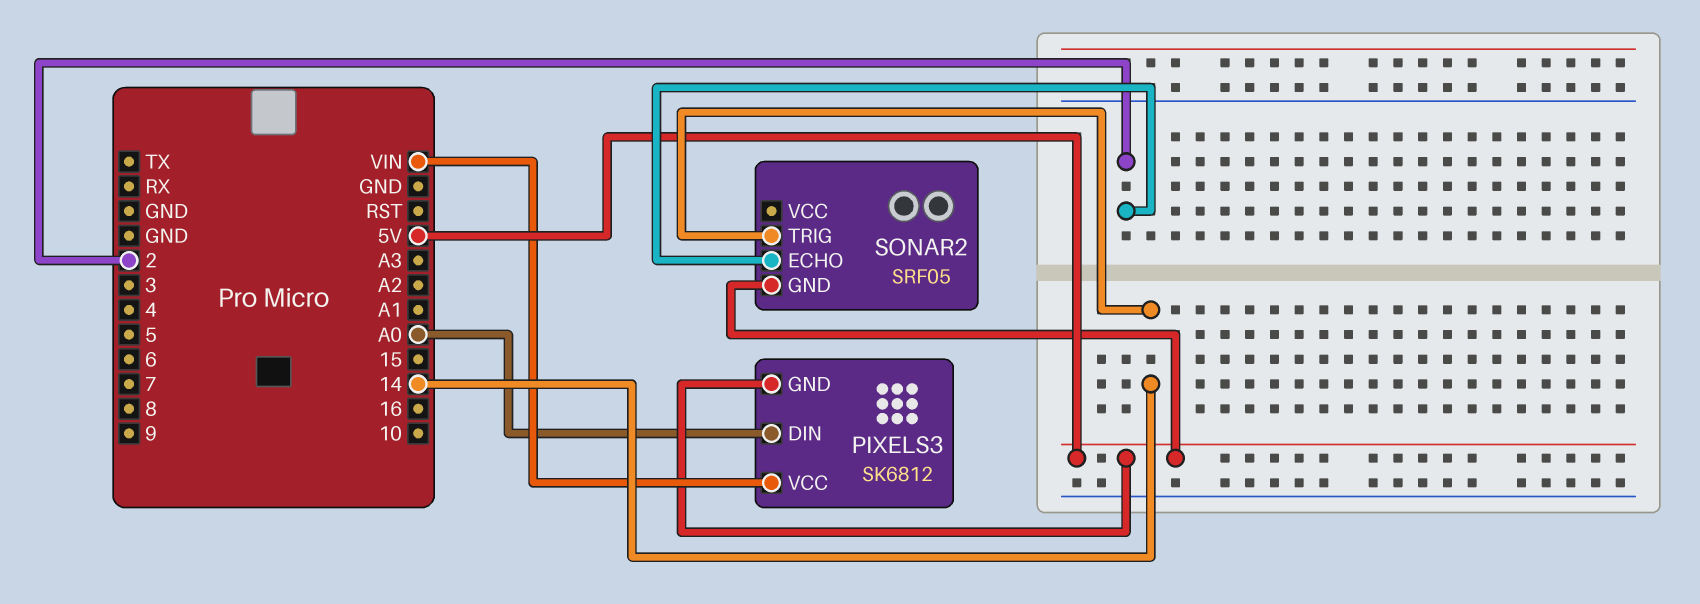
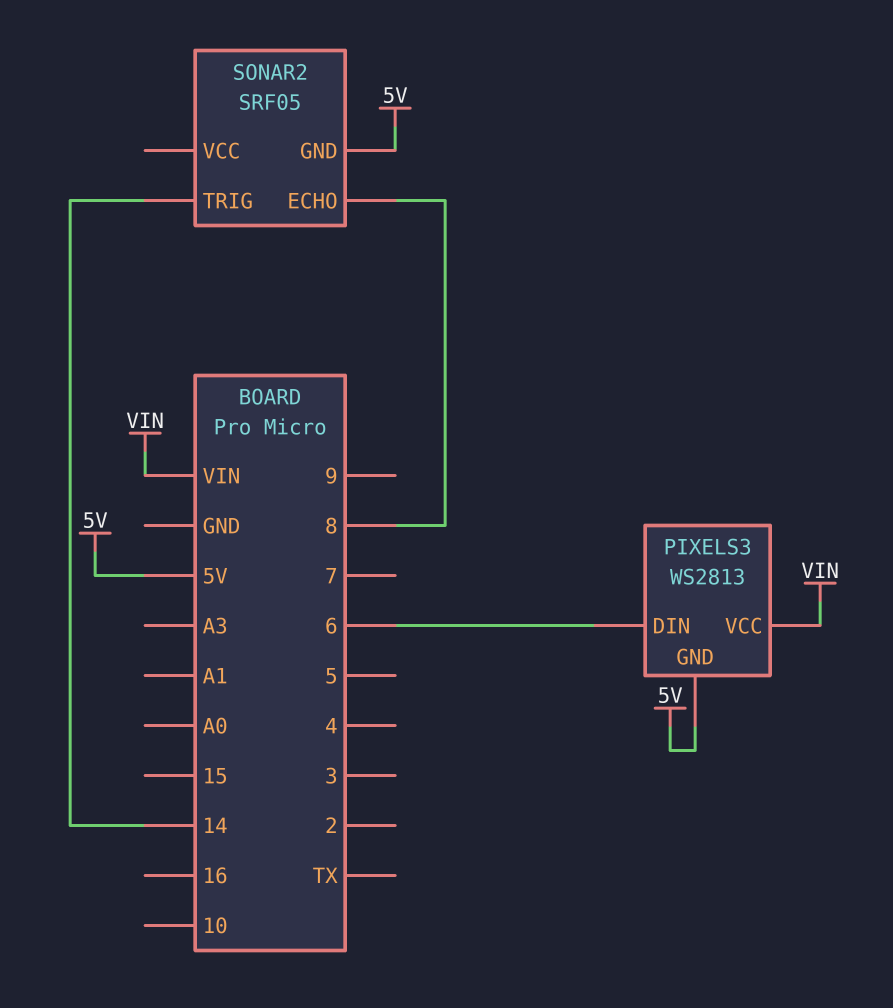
PIXELS3: SK6812 -> WS2813
PIXELS3 pin DIN: A0 -> 6
SONAR2 pin ECHO: 2 -> 8

